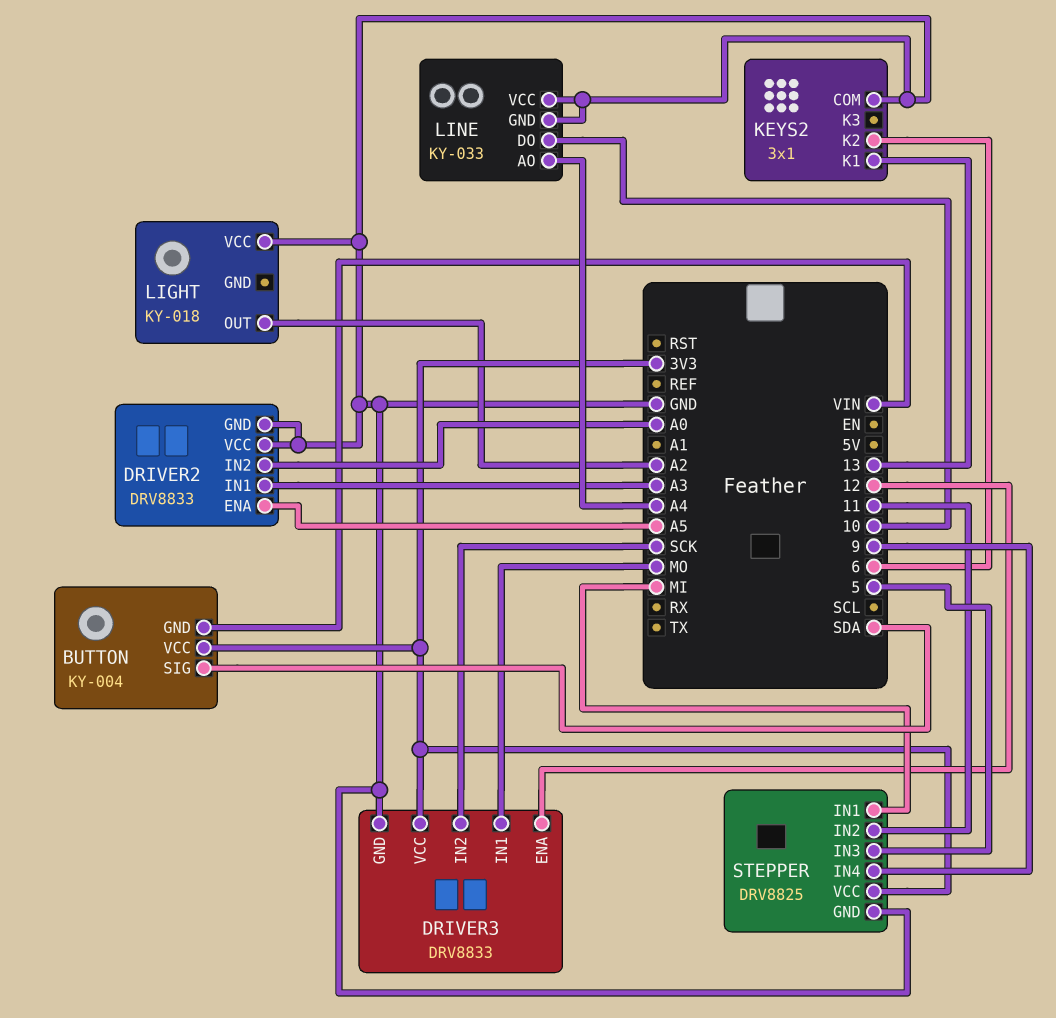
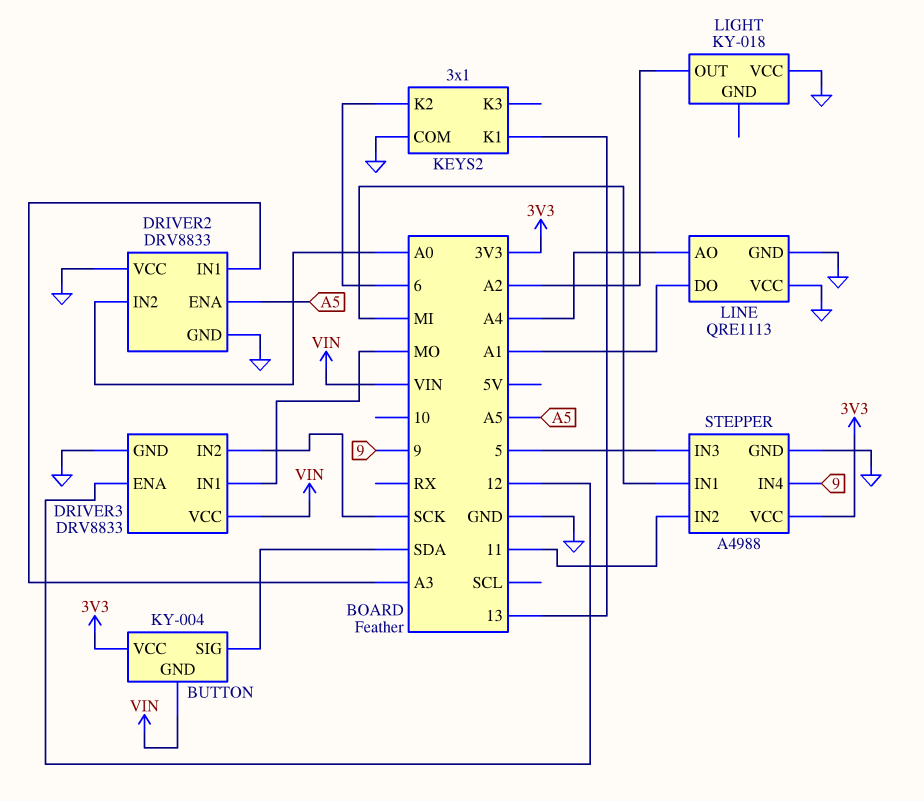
DRIVER3 pin VCC: 3V3 -> VIN
LINE: KY-033 -> QRE1113
LINE pin DO: 10 -> A1
STEPPER: DRV8825 -> A4988

